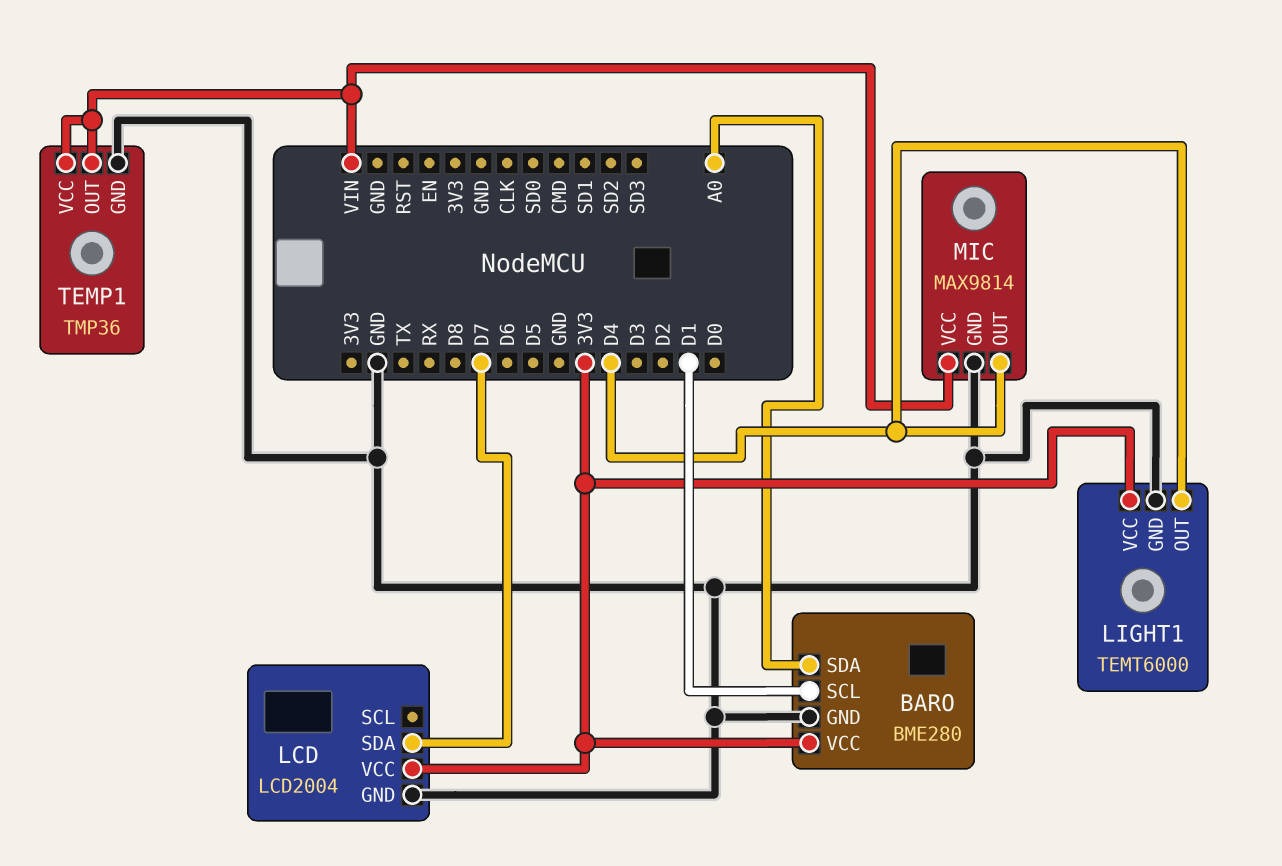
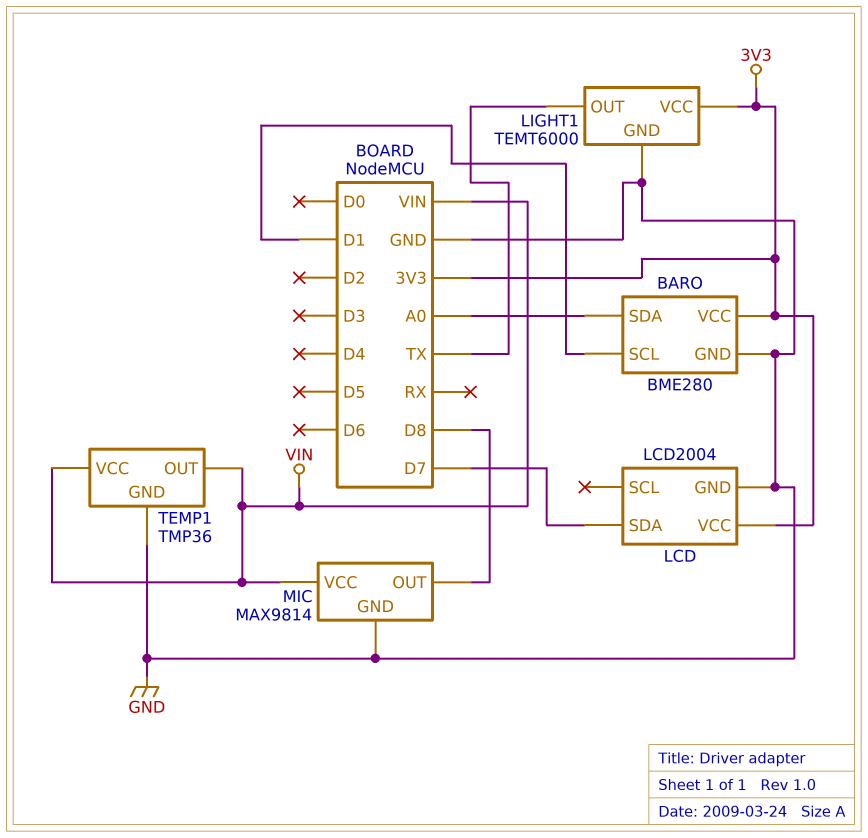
LIGHT1 pin OUT: D4 -> TX
MIC pin OUT: D4 -> D8

